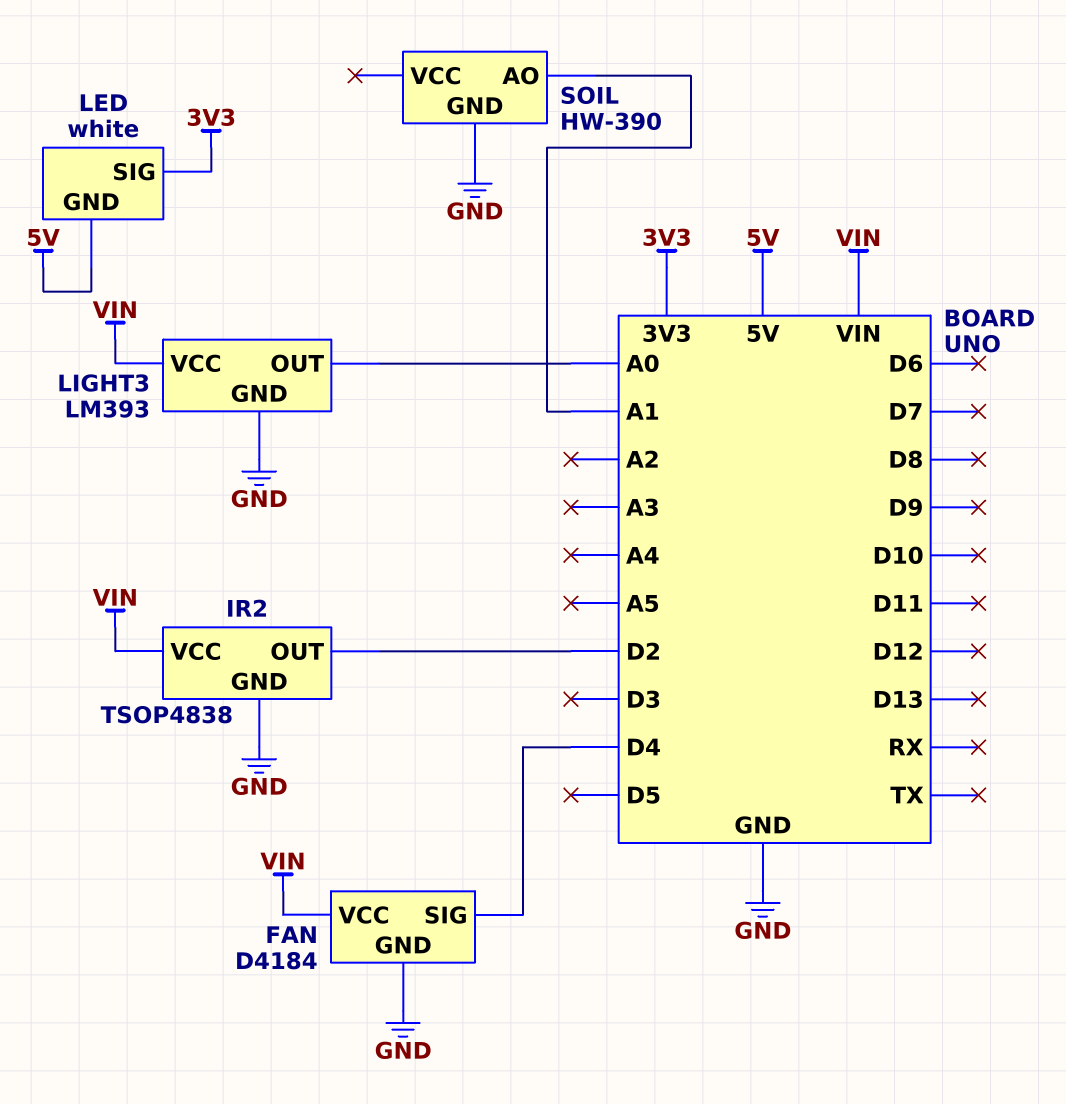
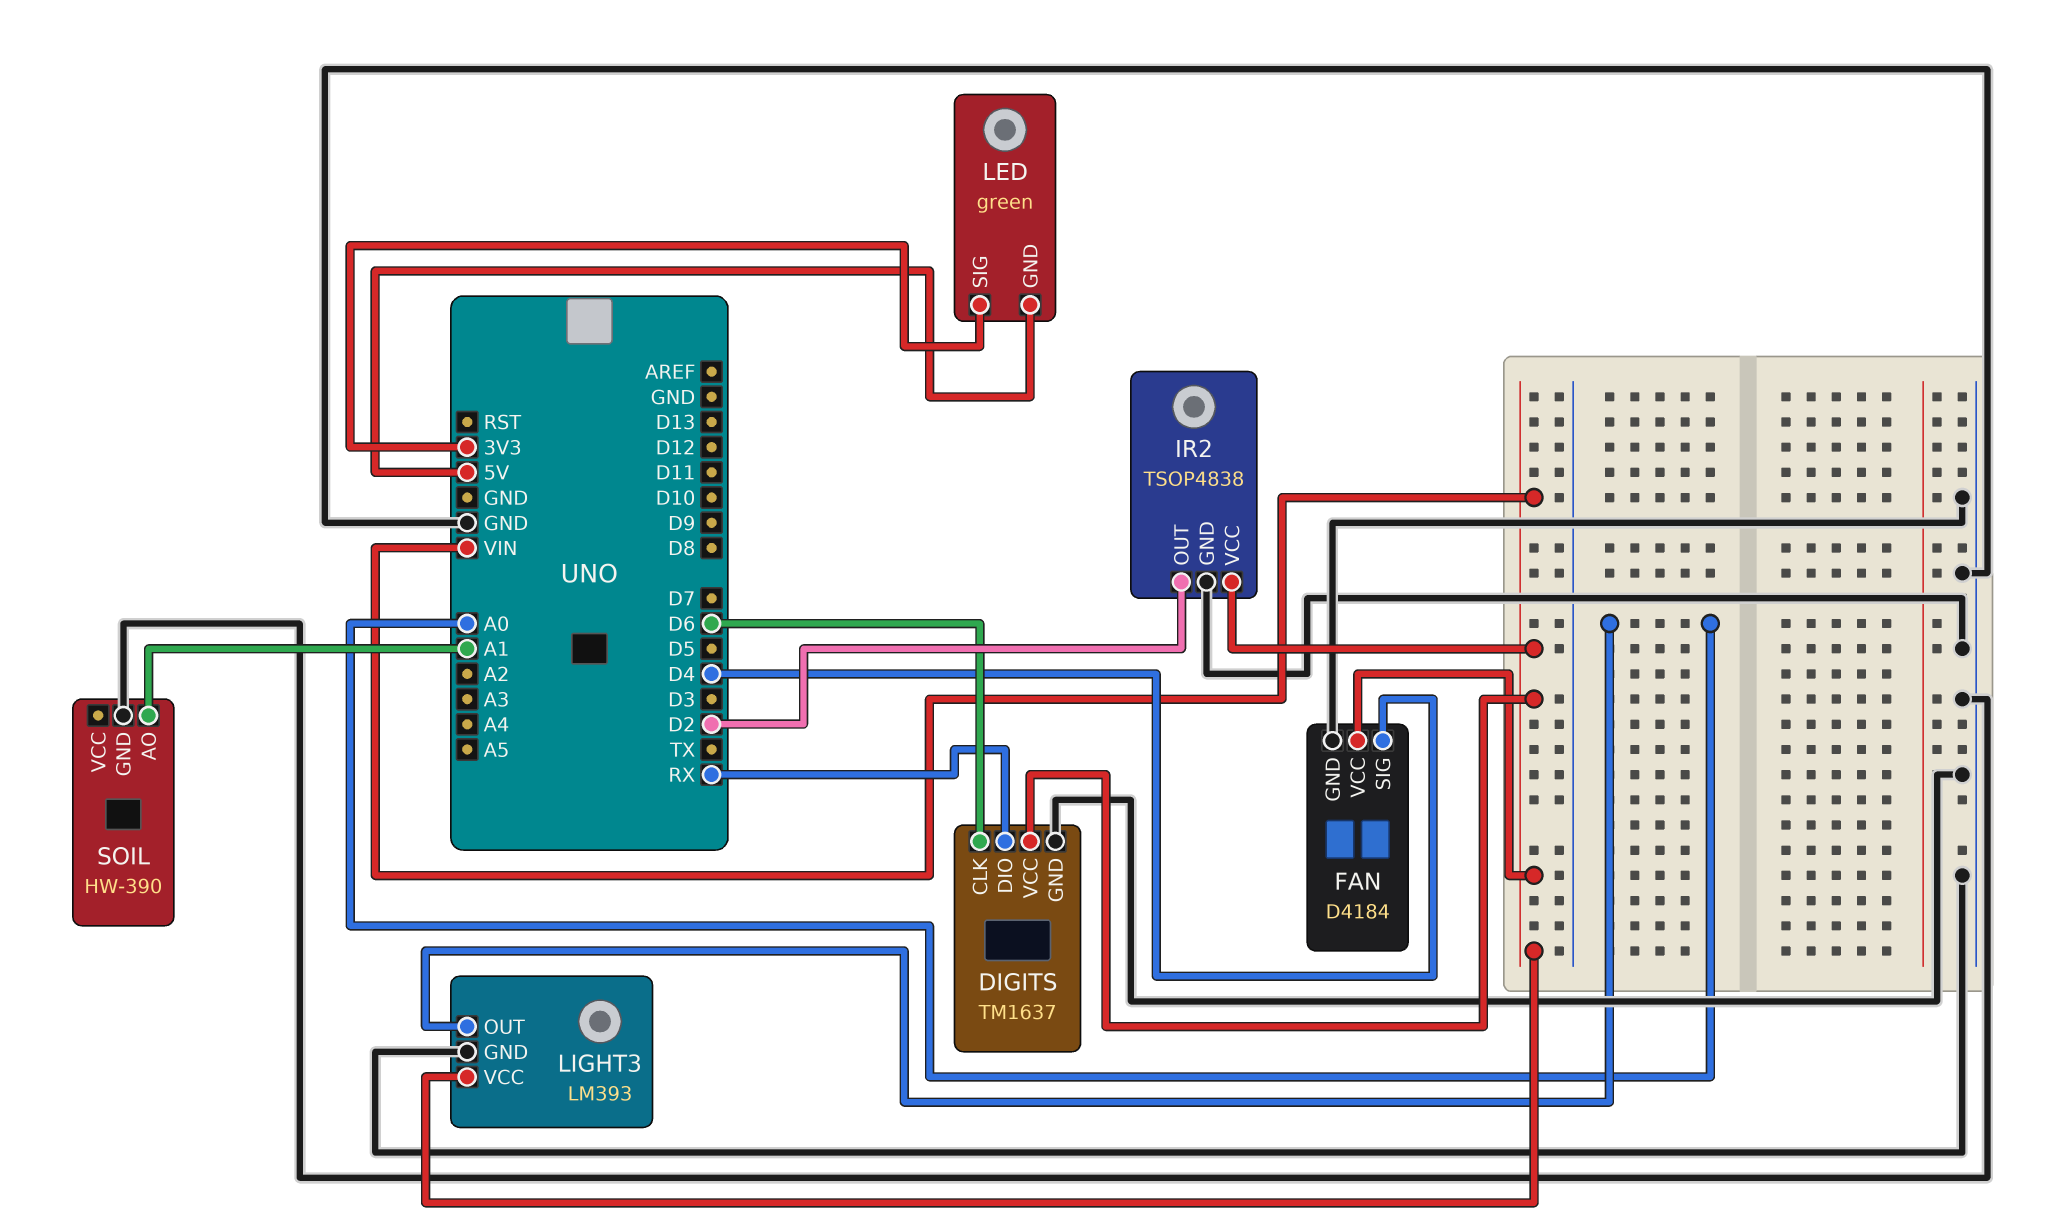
DIGITS: none -> TM1637
DIGITS pin CLK: none -> D6
DIGITS pin DIO: none -> RX
DIGITS pin GND: none -> GND
DIGITS pin VCC: none -> VIN
LED: white -> green

